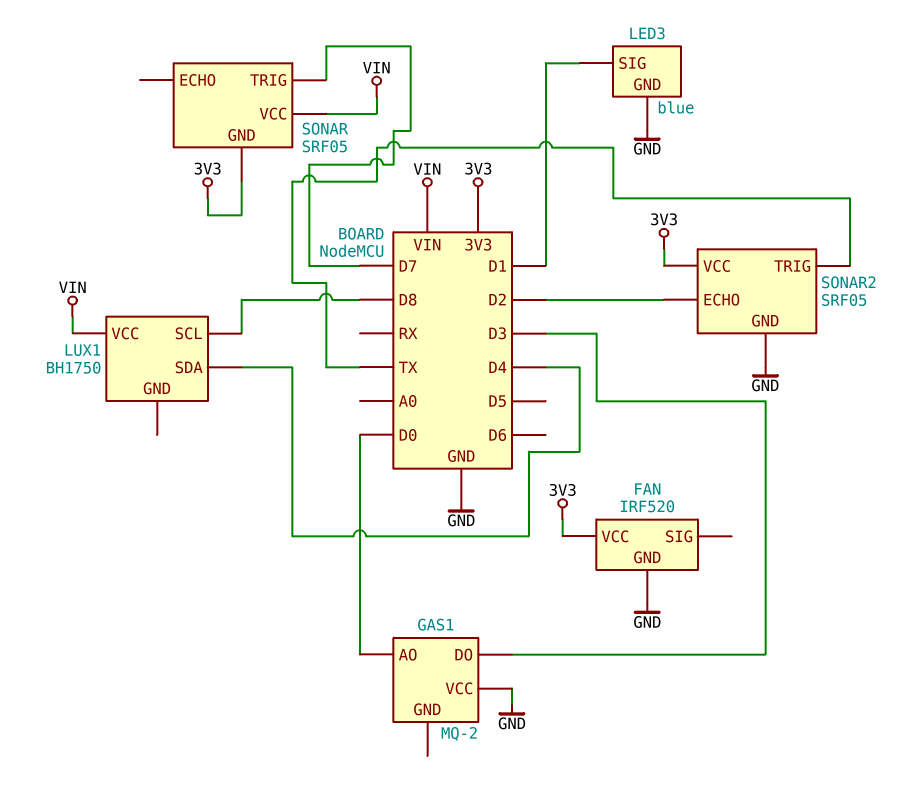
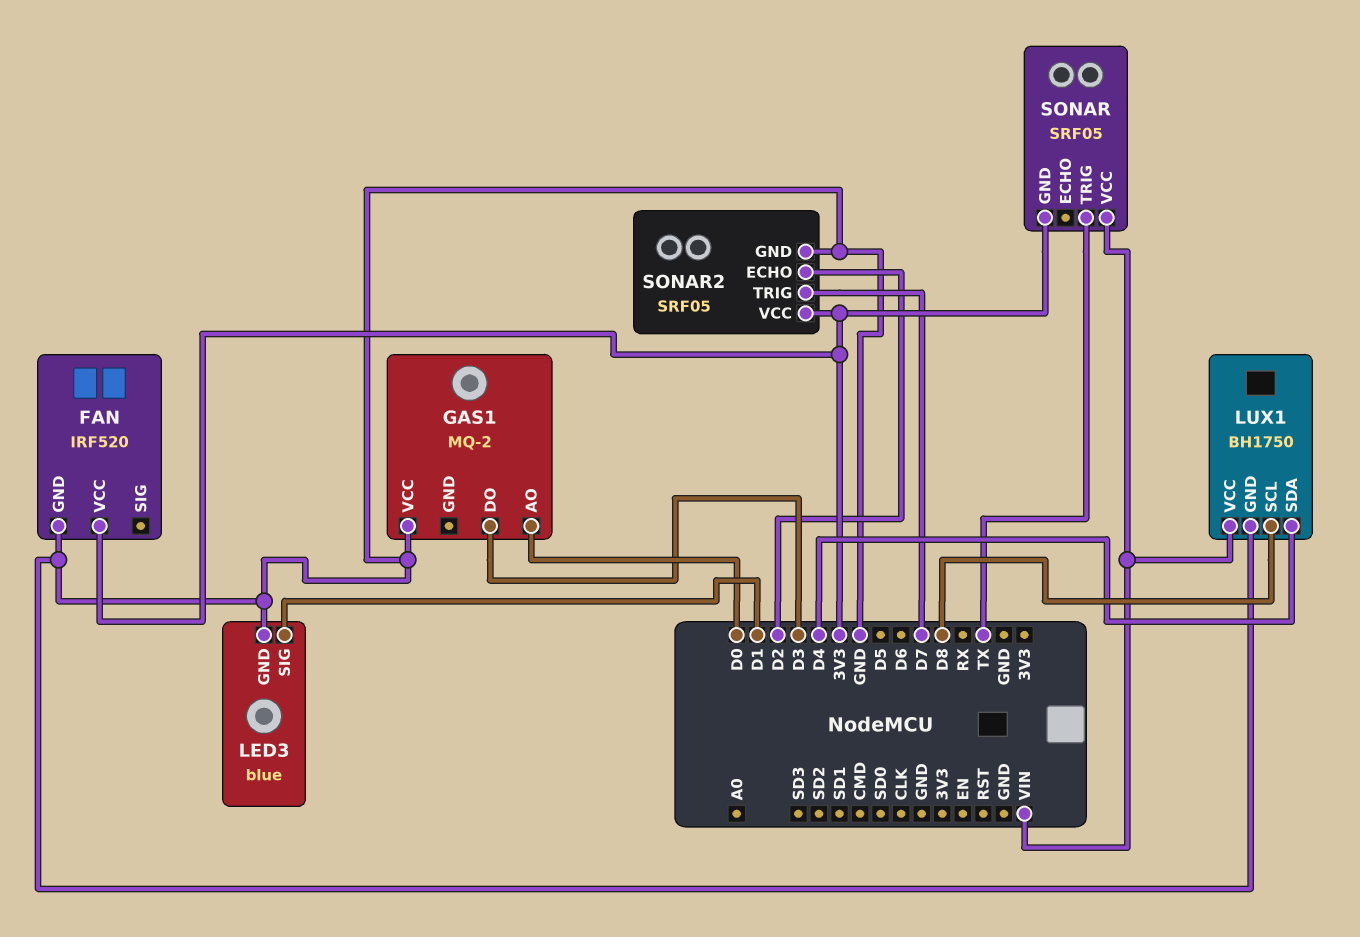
LUX1 pin GND: none -> GND
SONAR pin TRIG: D7 -> TX
SONAR2 pin TRIG: TX -> D7

